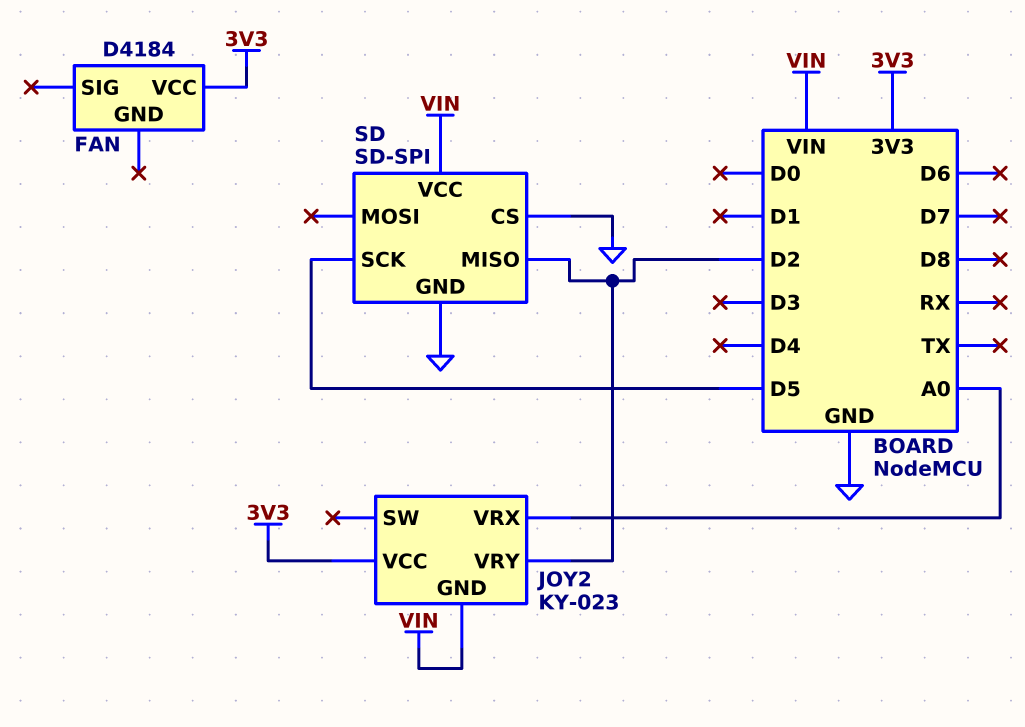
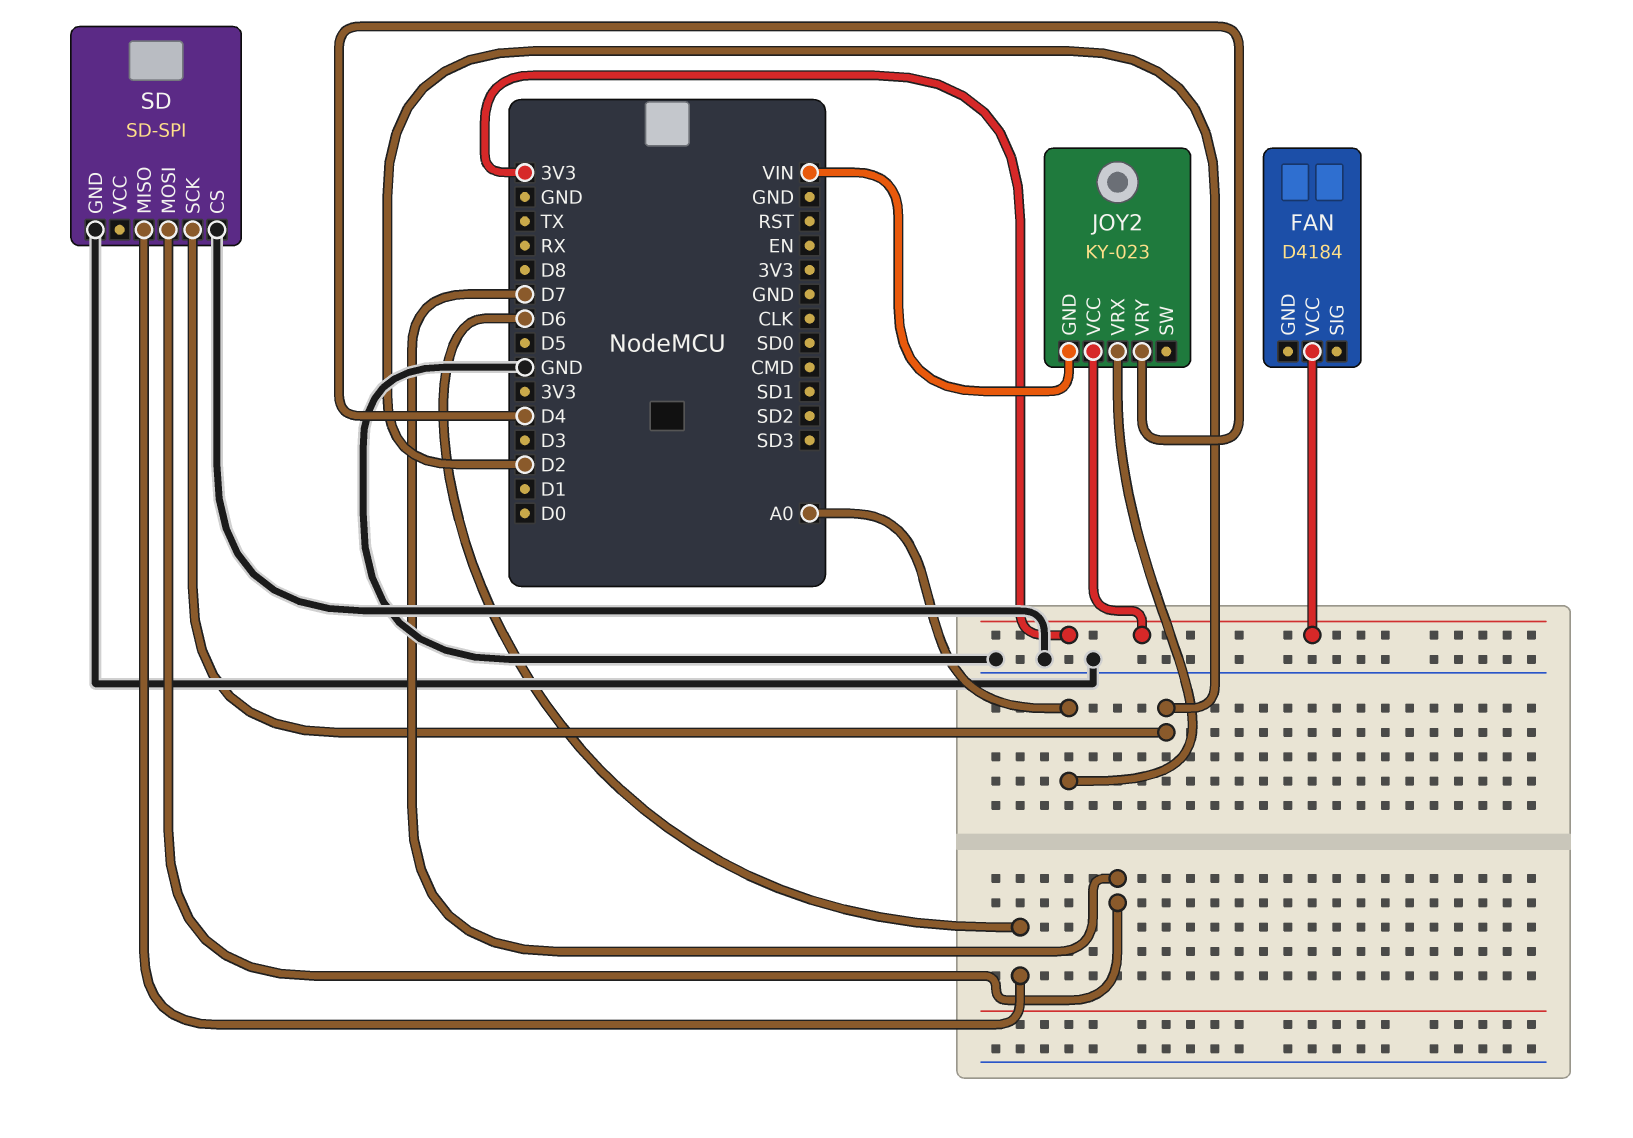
JOY2 pin VRY: D2 -> D4
SD pin MISO: D2 -> D6
SD pin MOSI: none -> D7
SD pin SCK: D5 -> D2
SD pin VCC: VIN -> none

